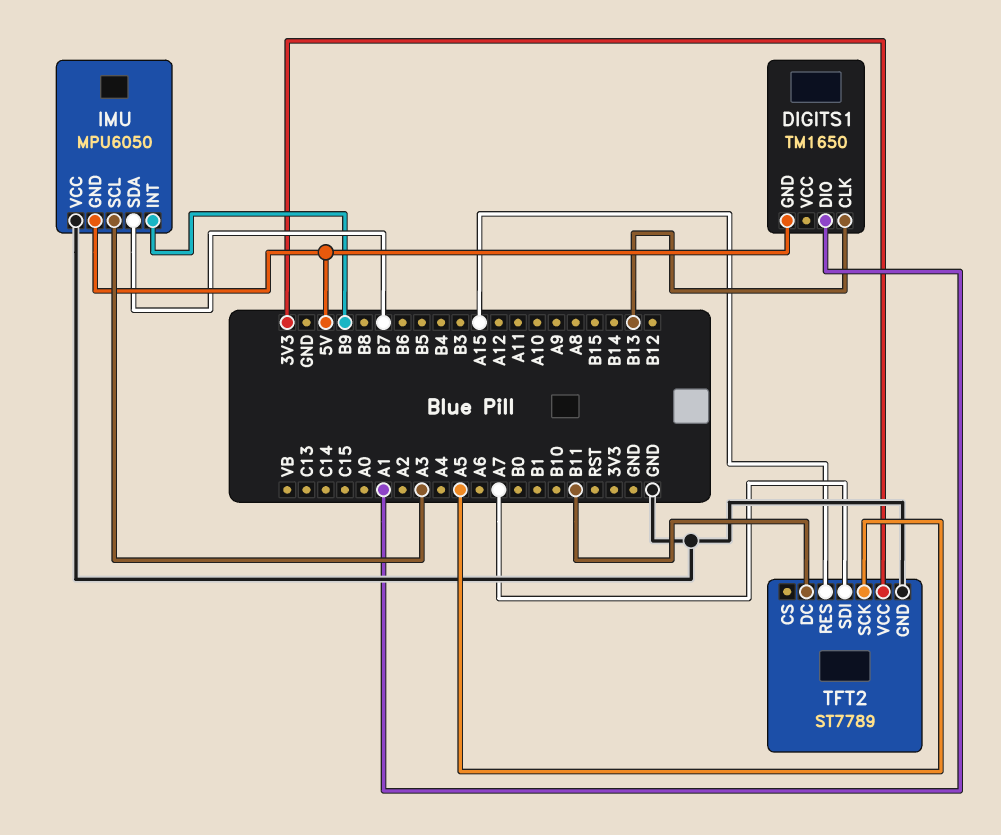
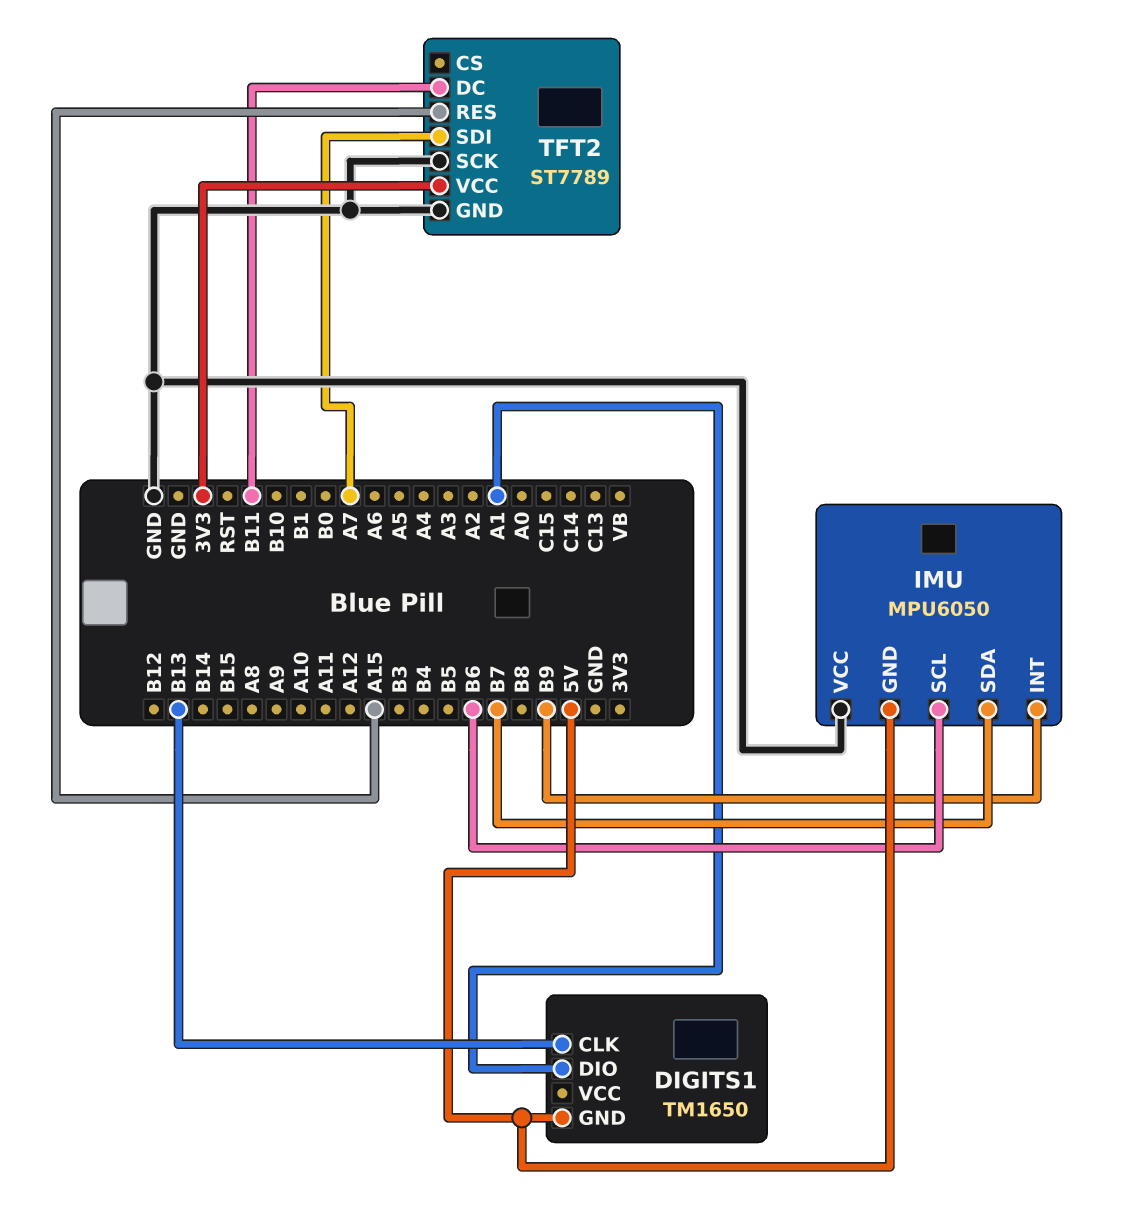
IMU pin SCL: A3 -> B6
TFT2 pin SCK: A5 -> GND

